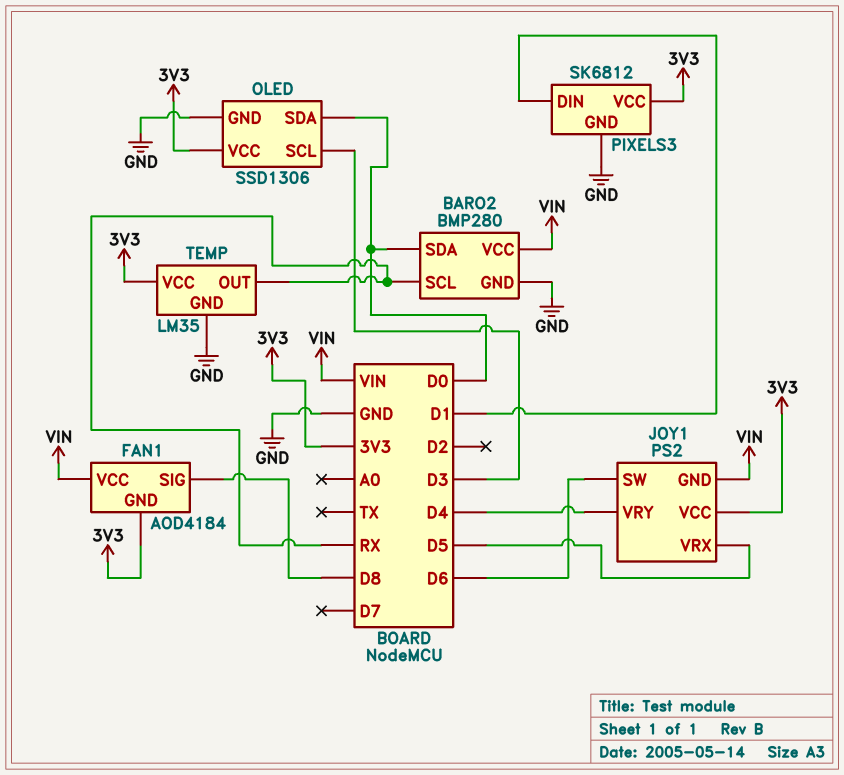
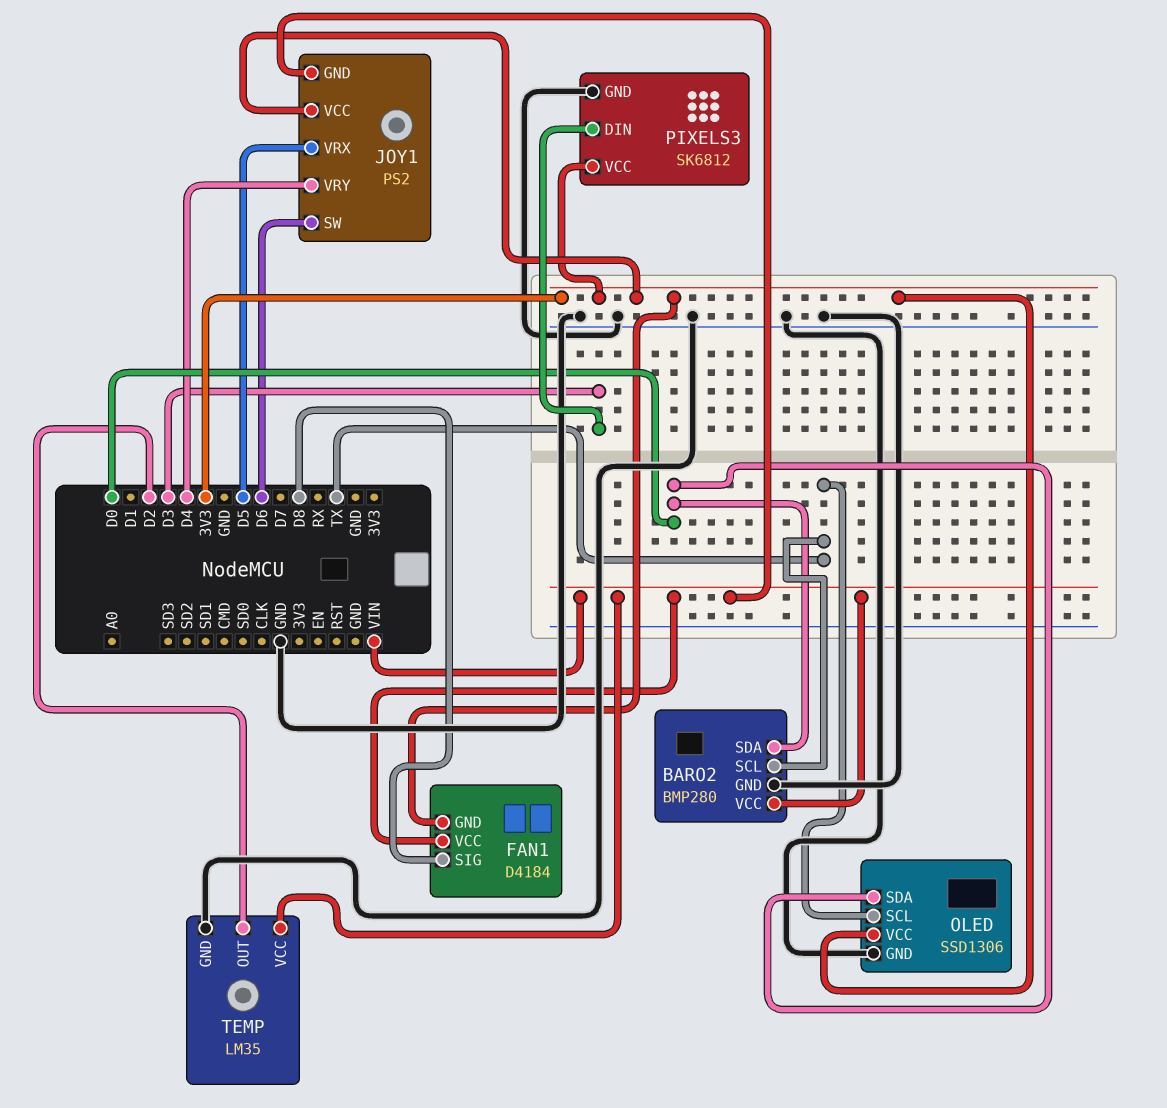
BARO2 pin SCL: RX -> TX
FAN1: AOD4184 -> D4184
OLED pin SCL: D3 -> TX
PIXELS3 pin DIN: D1 -> D3
TEMP pin OUT: RX -> D2
TEMP pin VCC: 3V3 -> VIN

